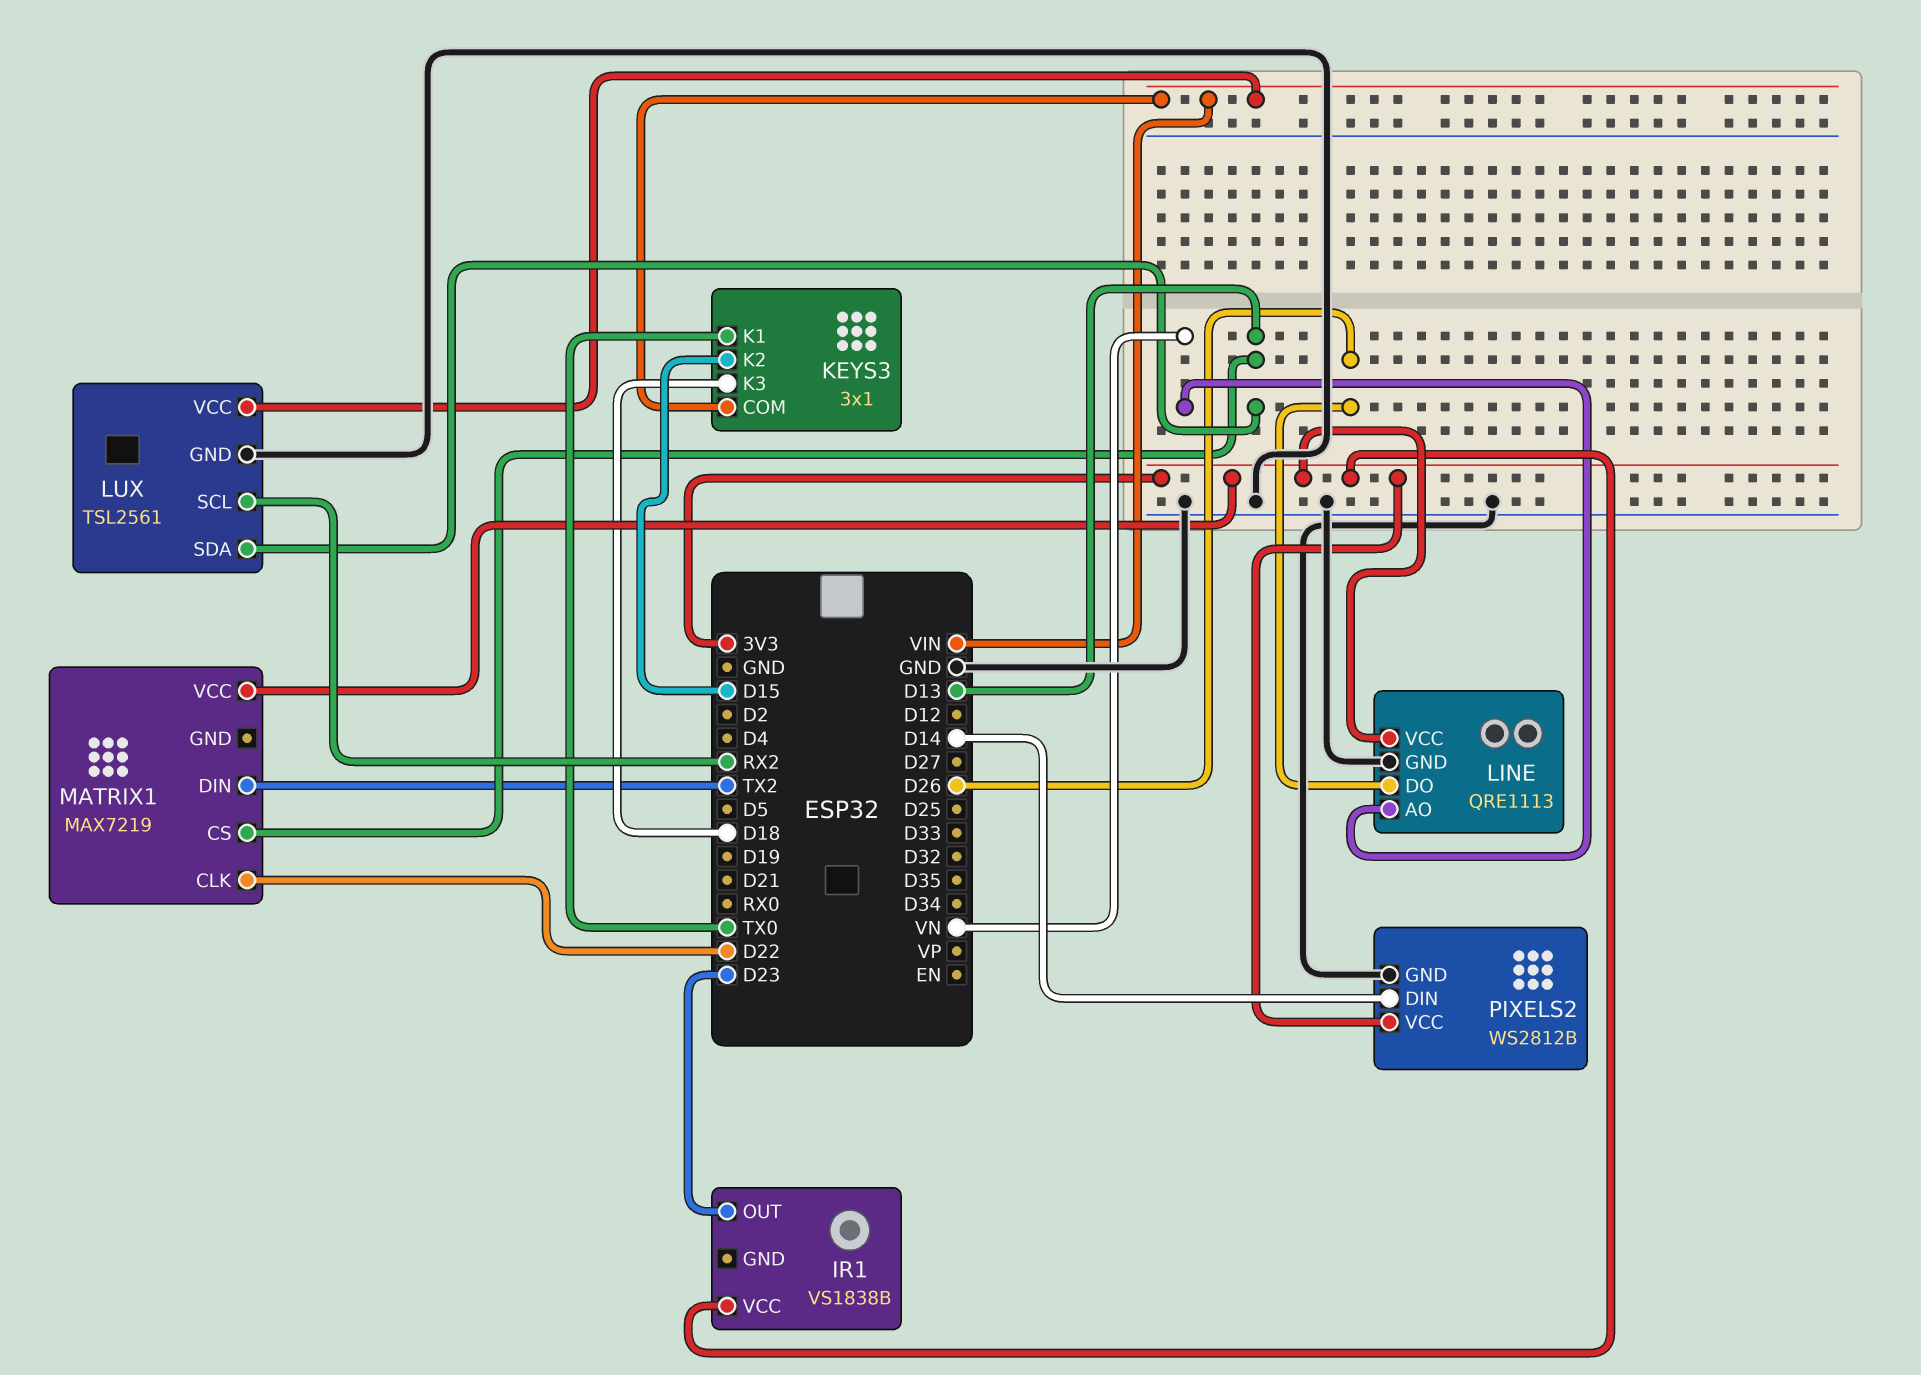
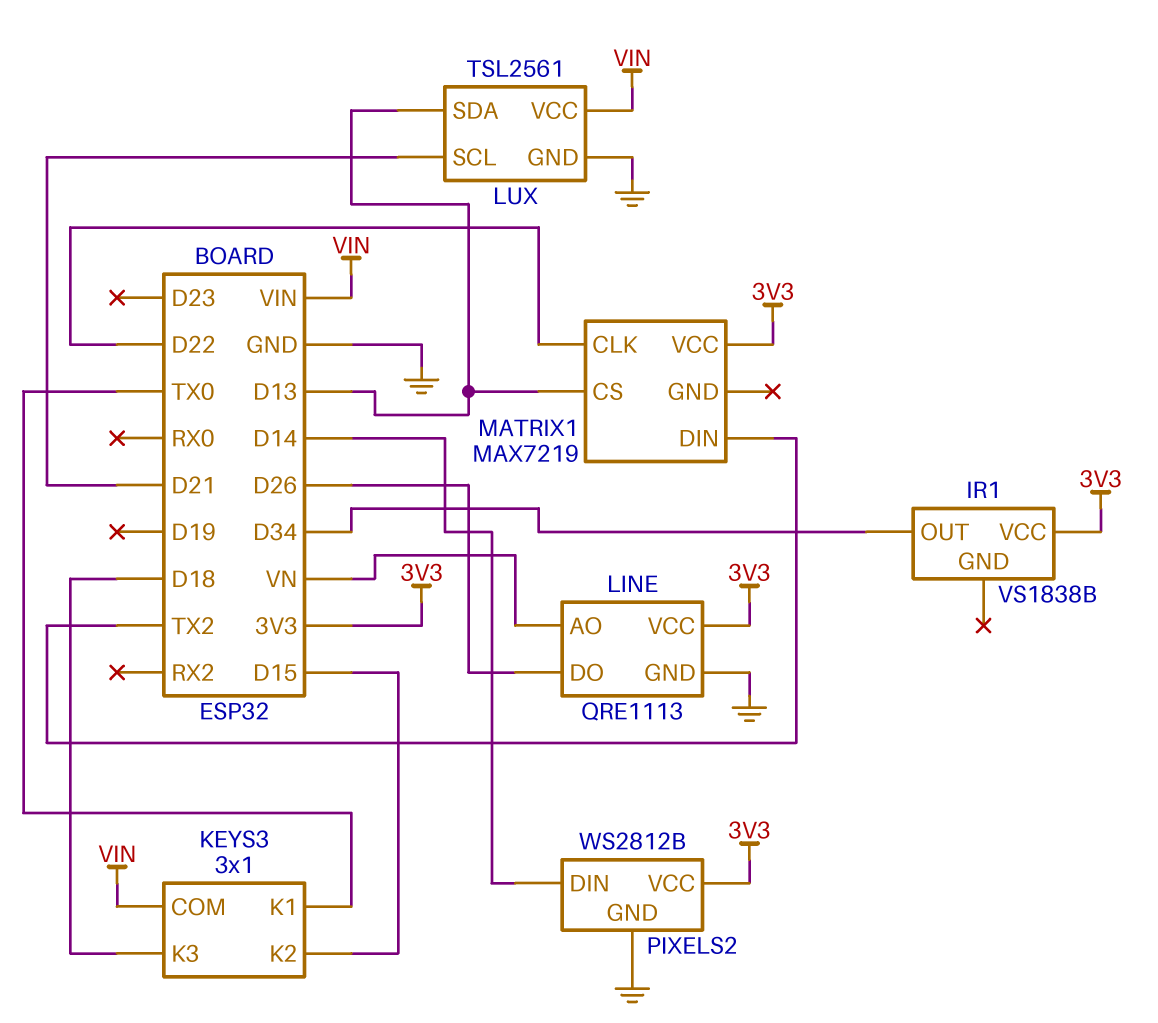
IR1 pin OUT: D23 -> D34
LUX pin SCL: RX2 -> D21

